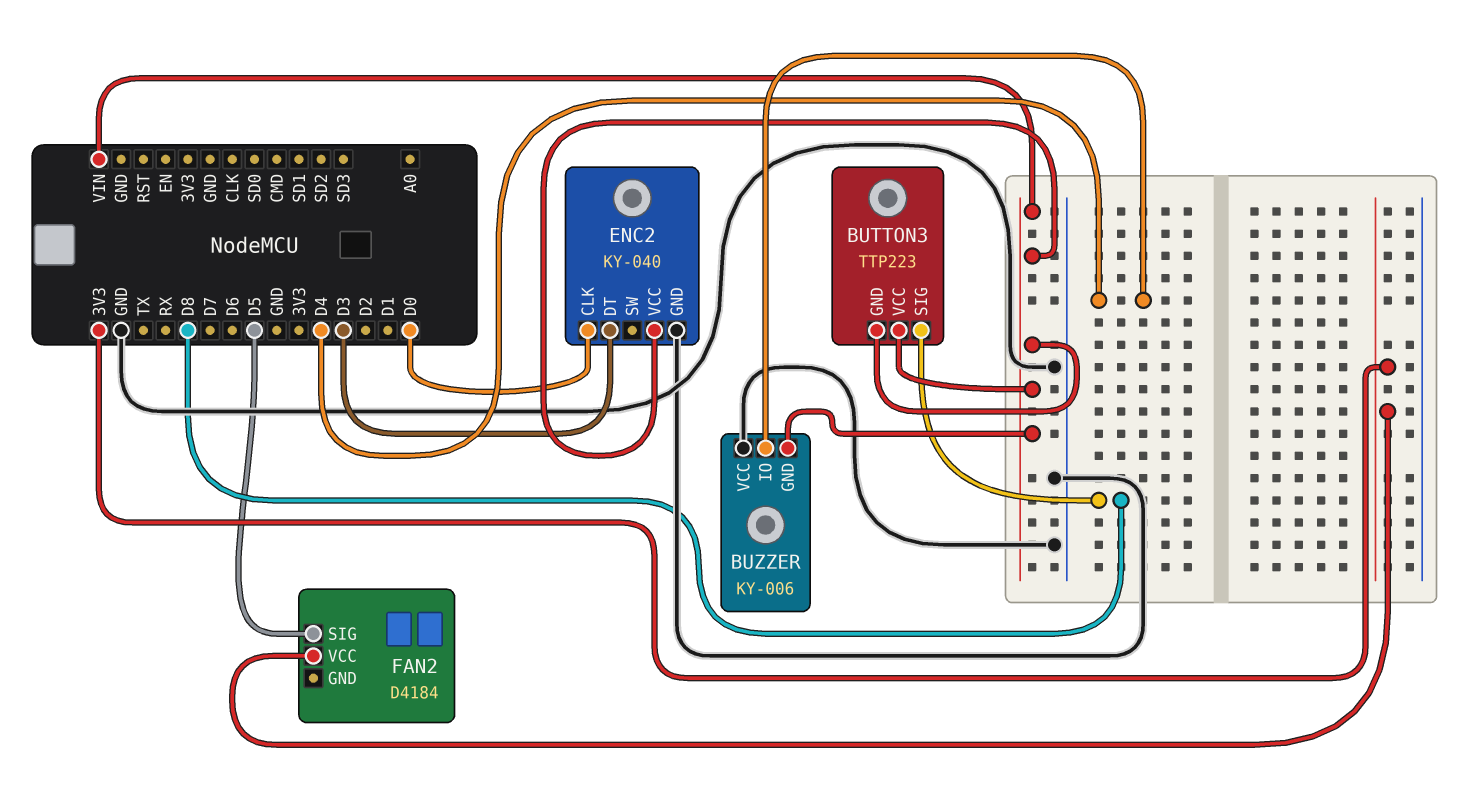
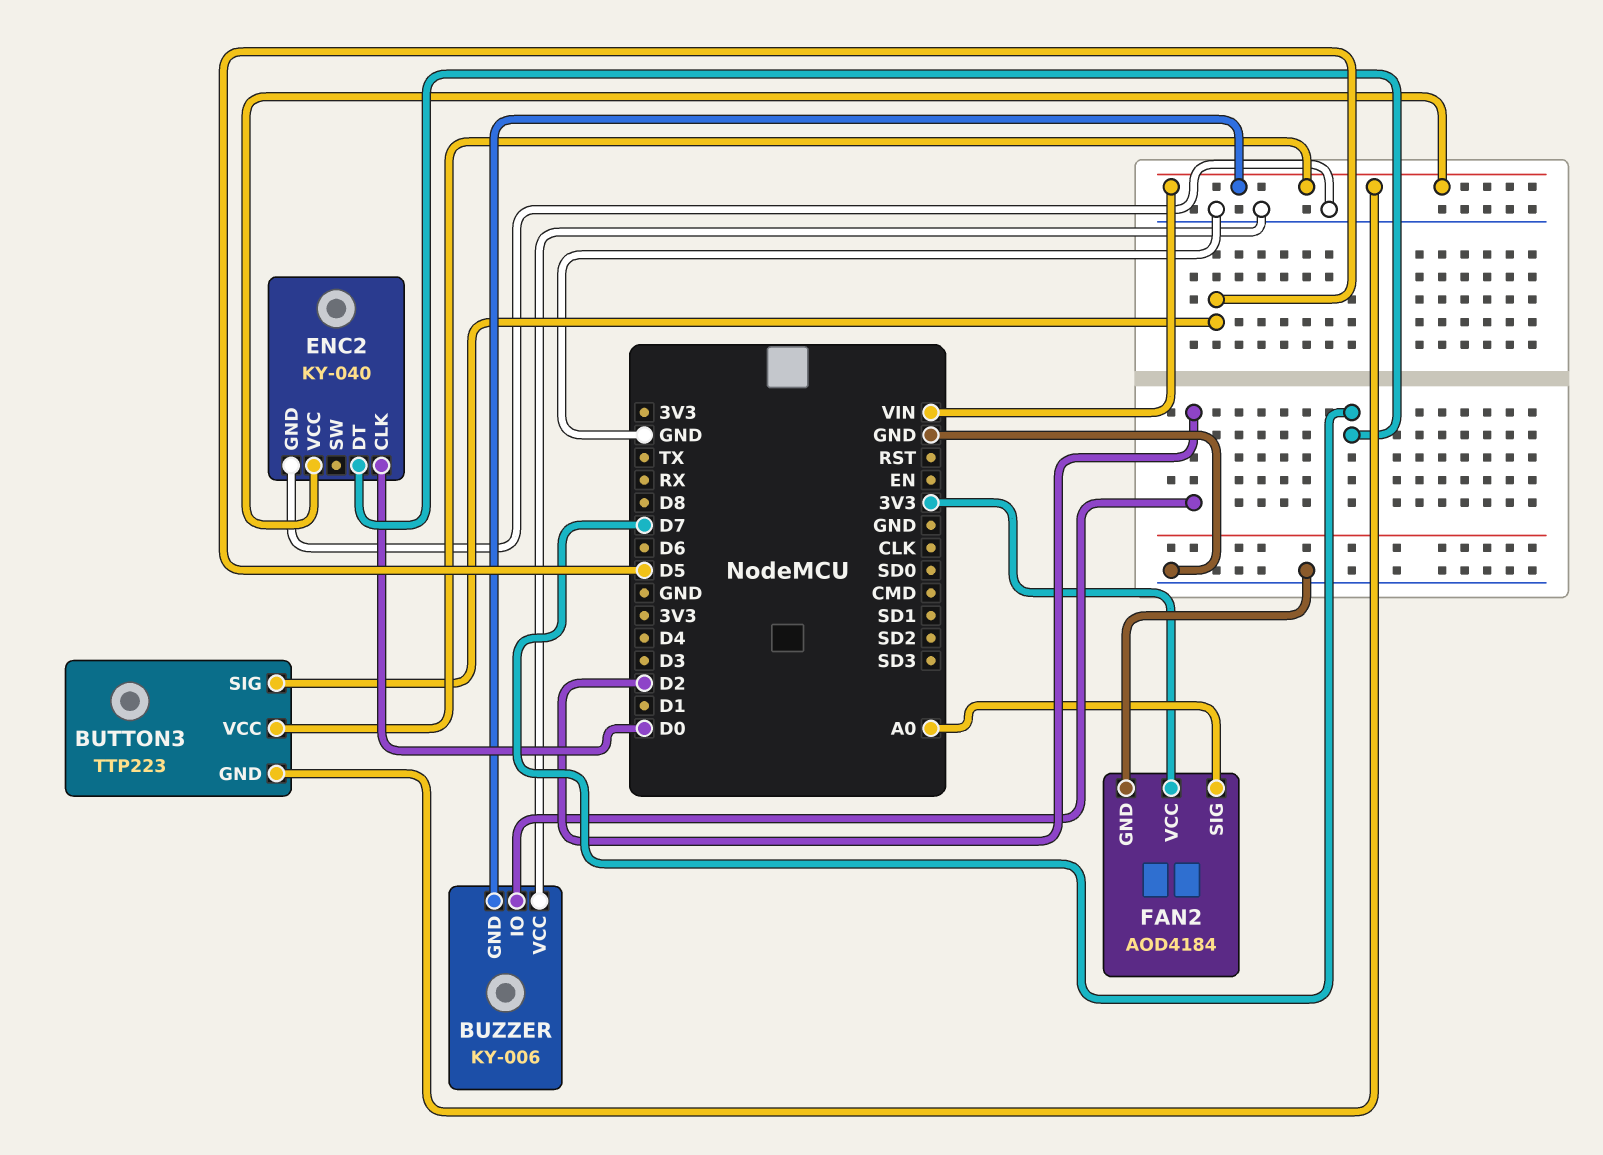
BUTTON3 pin SIG: D8 -> D5
BUZZER pin IO: D4 -> D2
ENC2 pin DT: D3 -> D7
FAN2: D4184 -> AOD4184
FAN2 pin GND: none -> GND
FAN2 pin SIG: D5 -> A0

